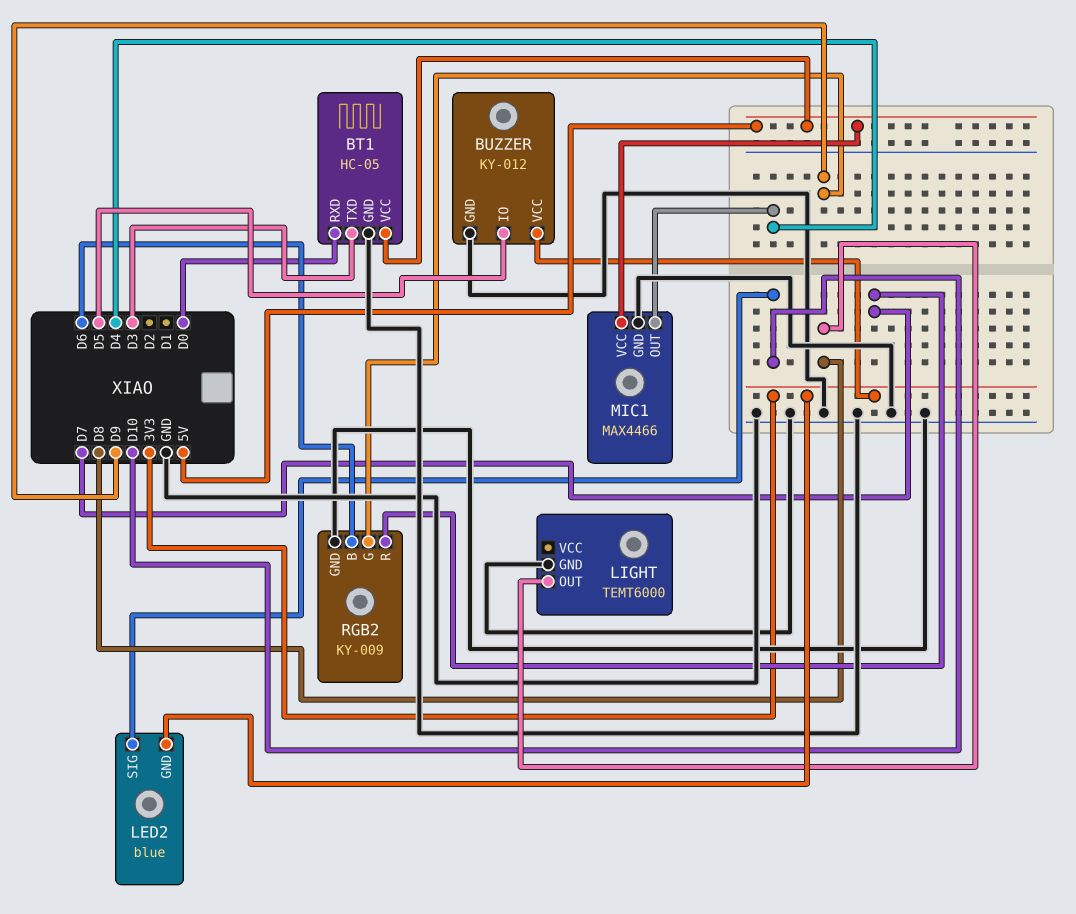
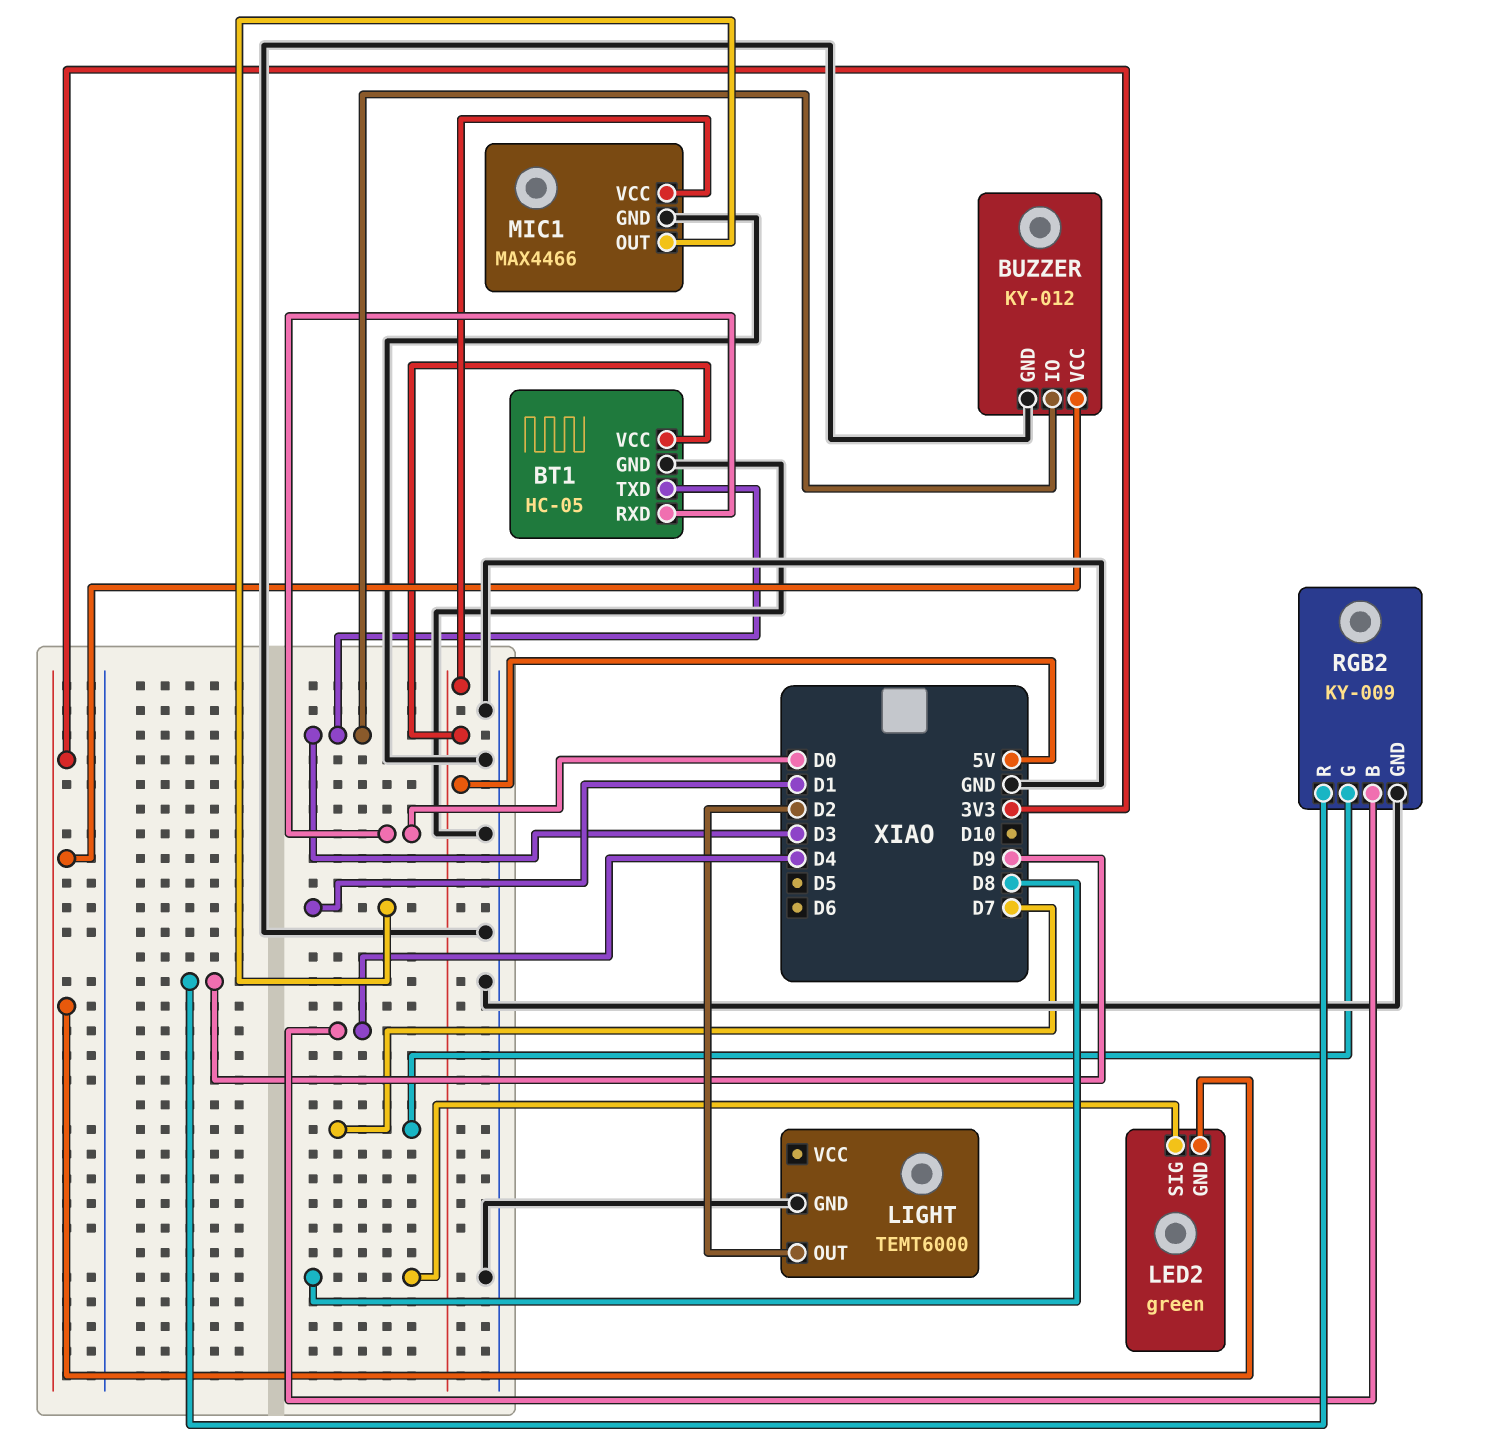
BUZZER pin IO: D5 -> D3
LED2: blue -> green
LED2 pin SIG: D10 -> D8
LIGHT pin OUT: D8 -> D2
MIC1 pin OUT: D4 -> D1
RGB2 pin B: D6 -> D4
RGB2 pin G: D9 -> D7
RGB2 pin R: D7 -> D9

